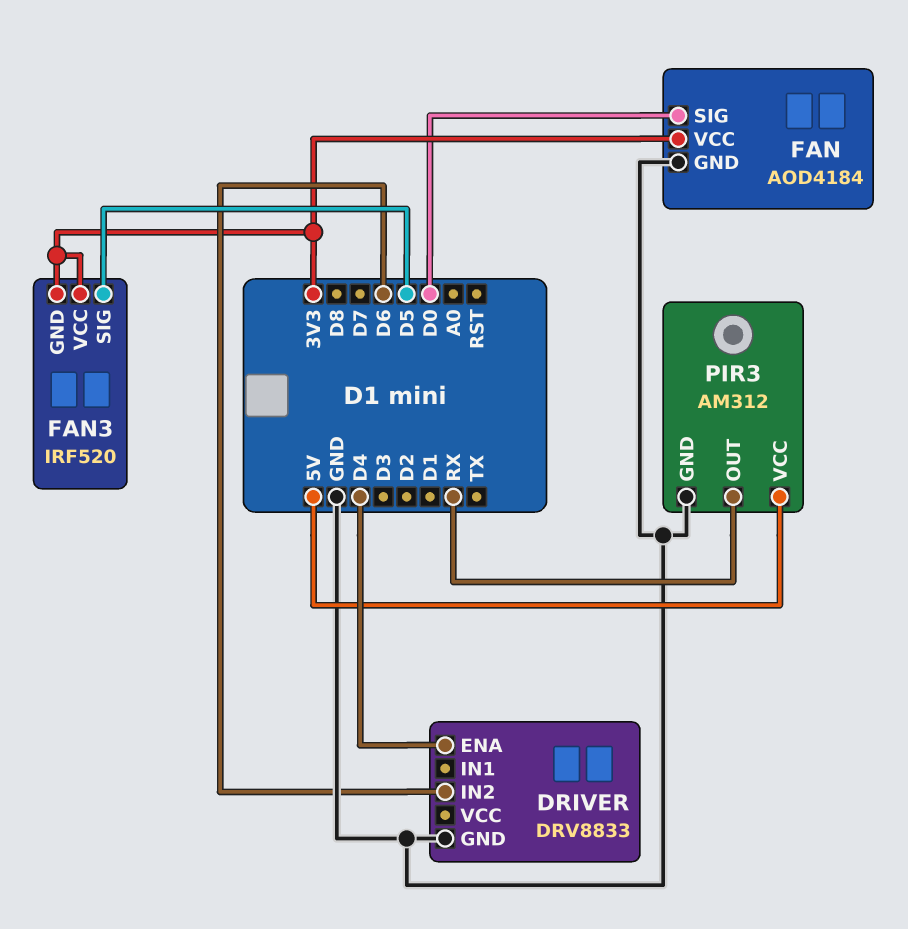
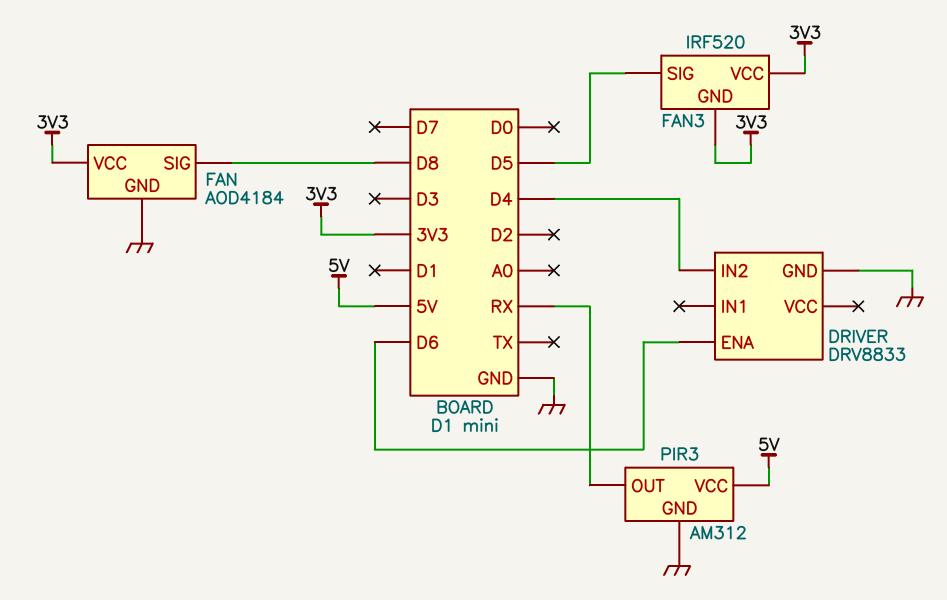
DRIVER pin ENA: D4 -> D6
DRIVER pin IN2: D6 -> D4
FAN pin SIG: D0 -> D8

